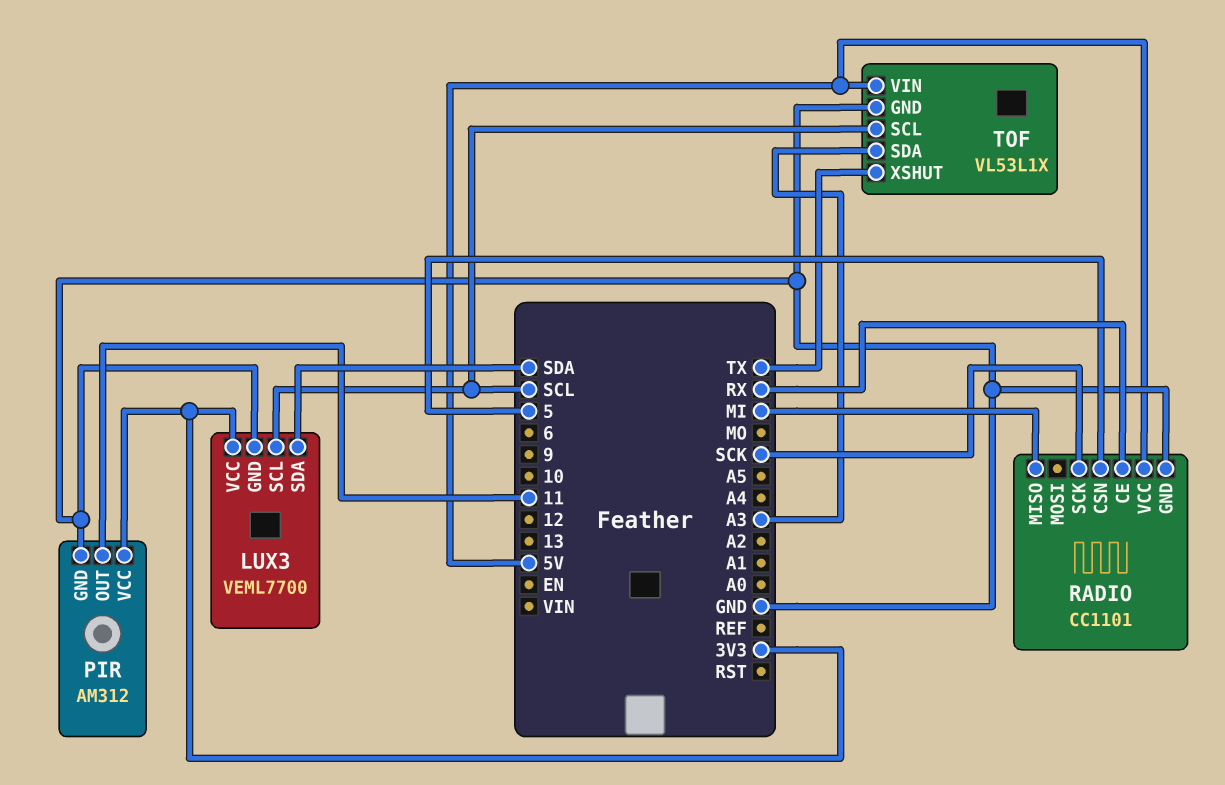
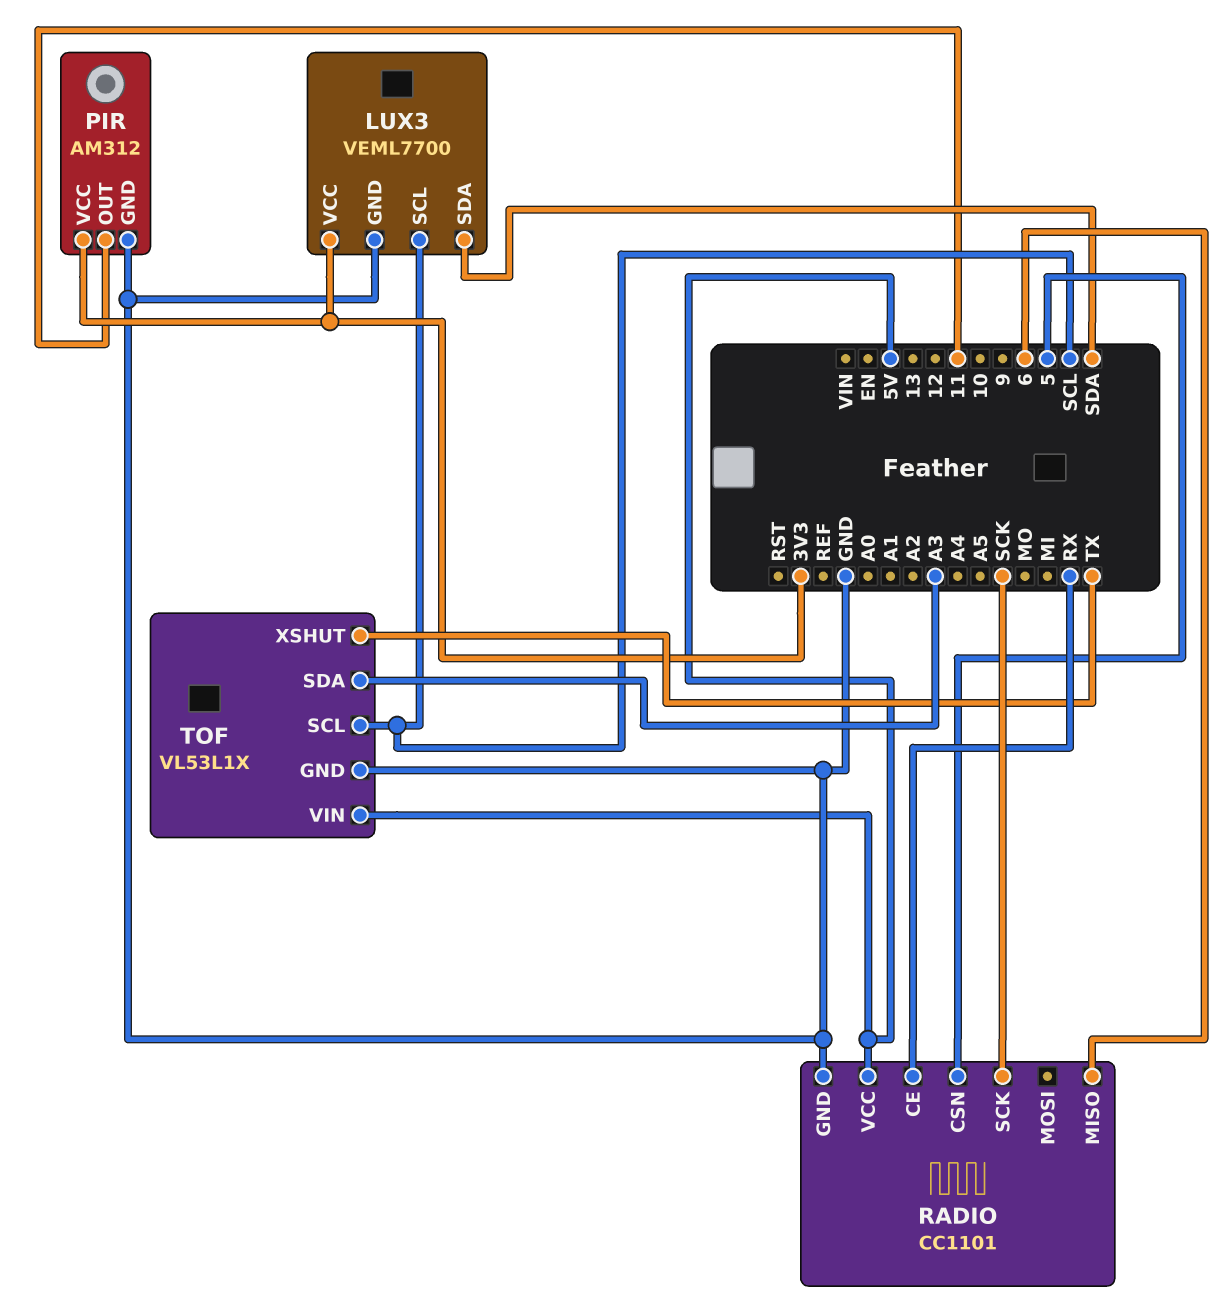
RADIO pin MISO: MI -> 6

